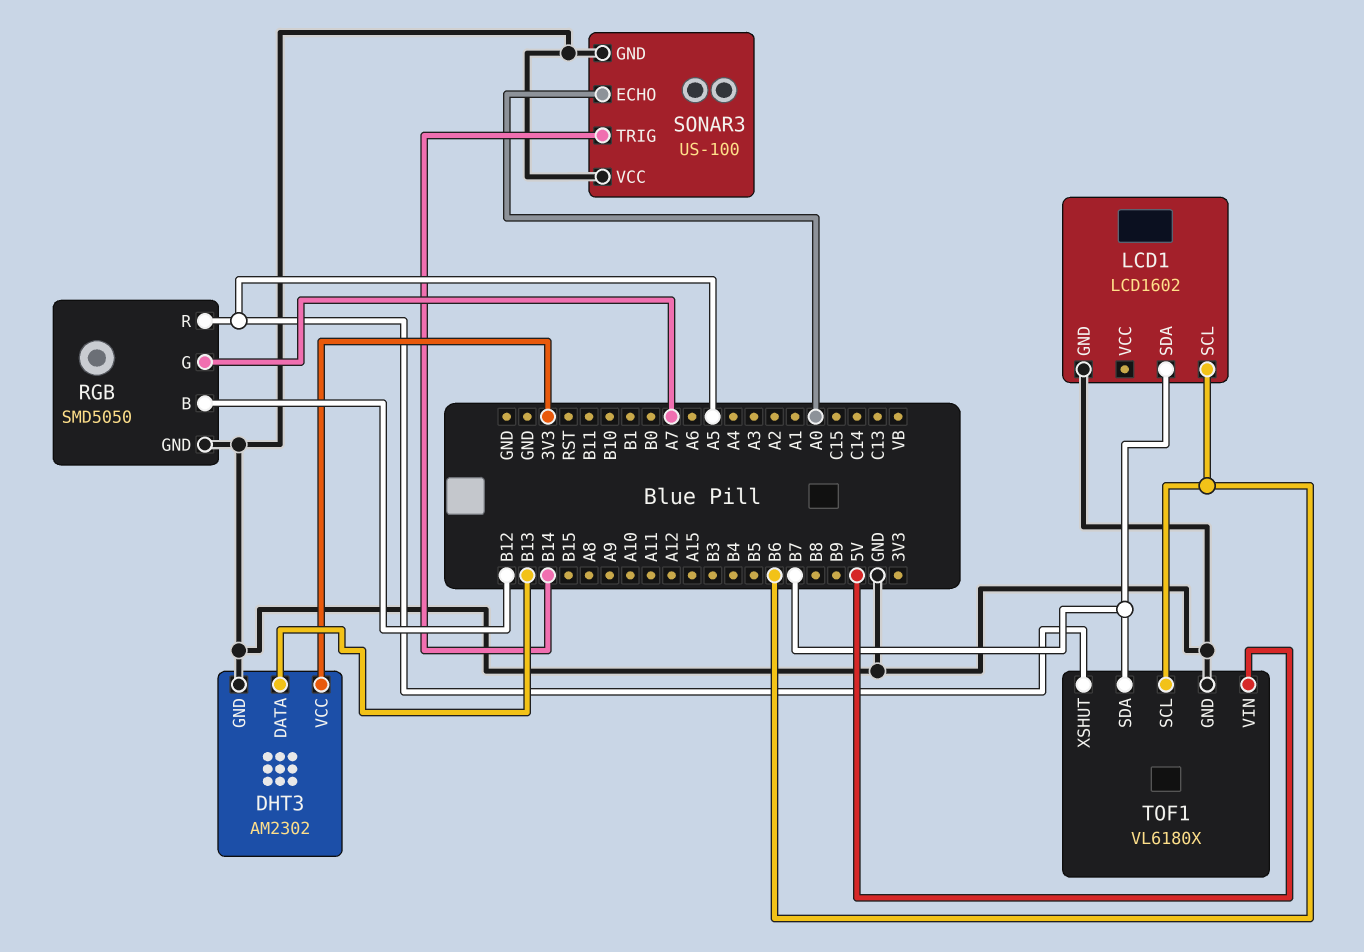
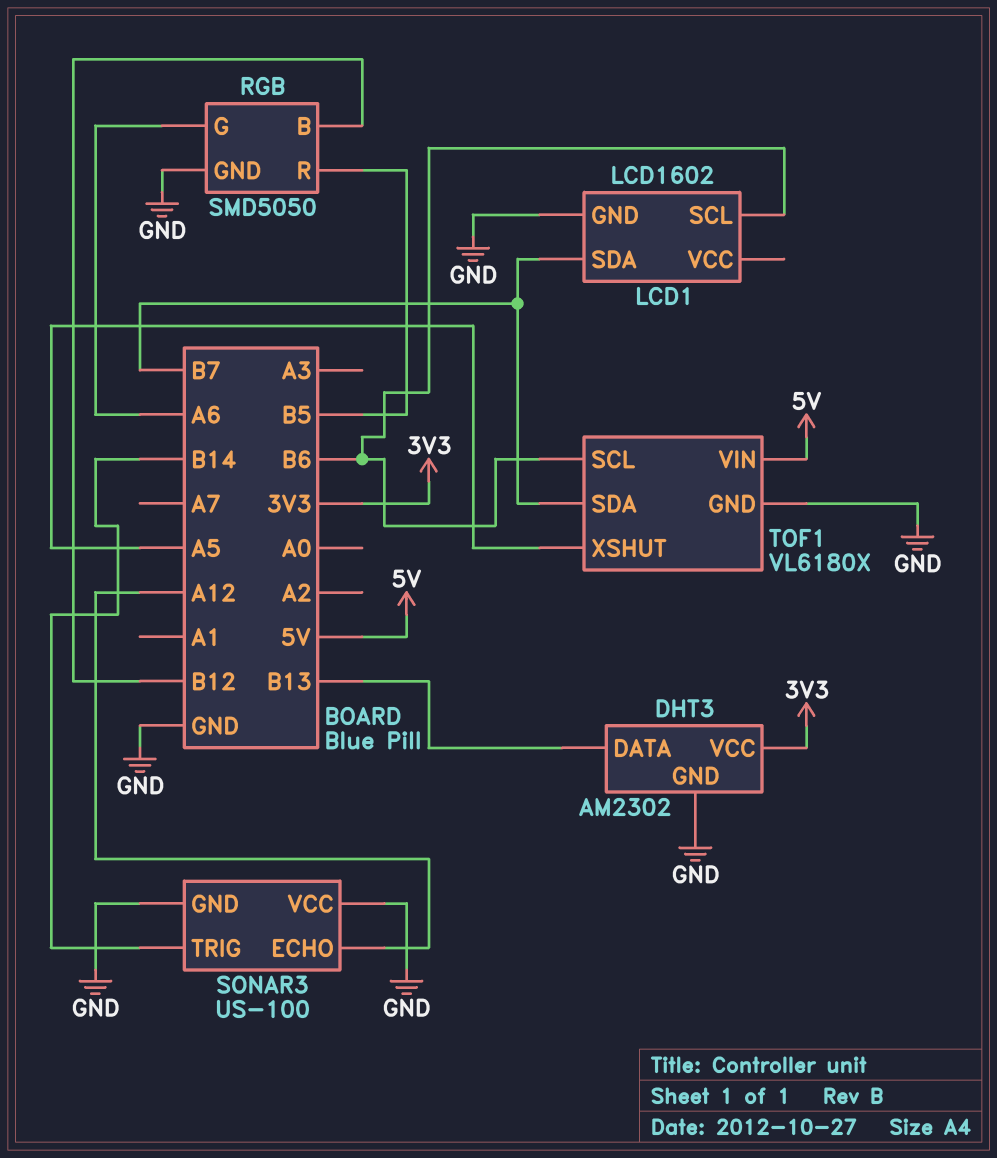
RGB pin G: A7 -> A6
RGB pin R: A5 -> B5
SONAR3 pin ECHO: A0 -> A12

